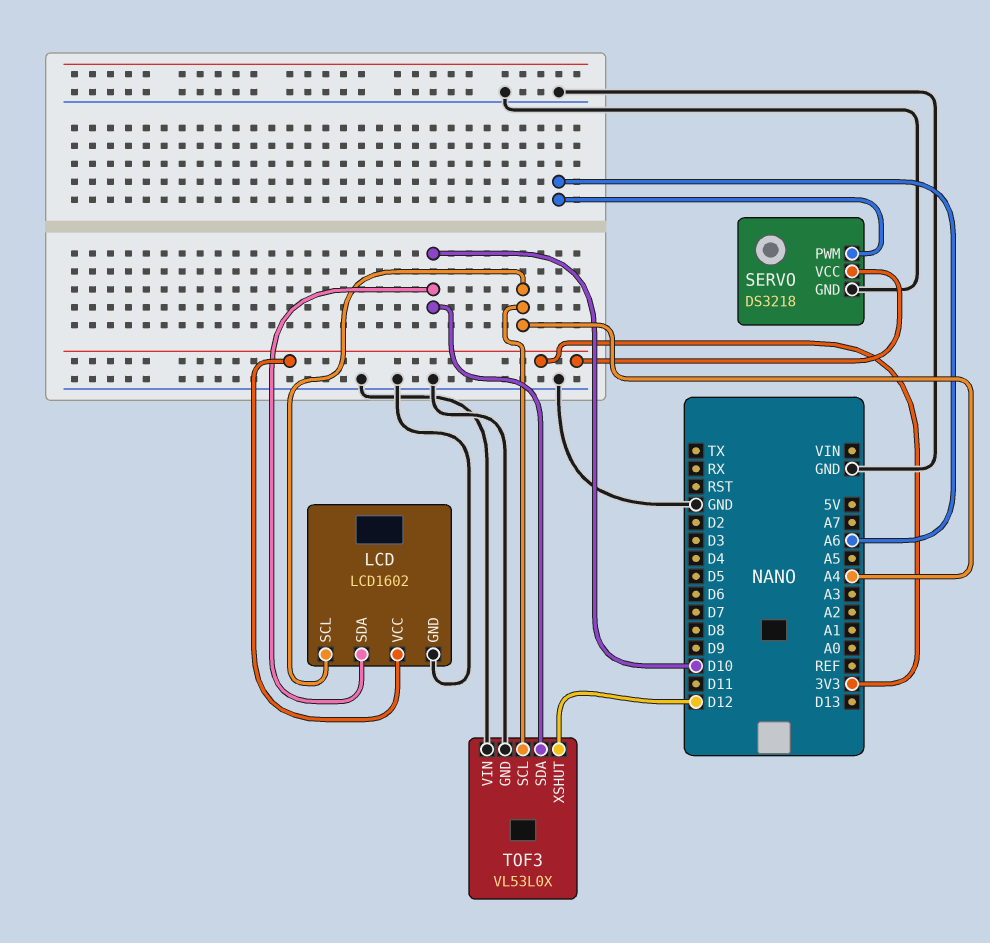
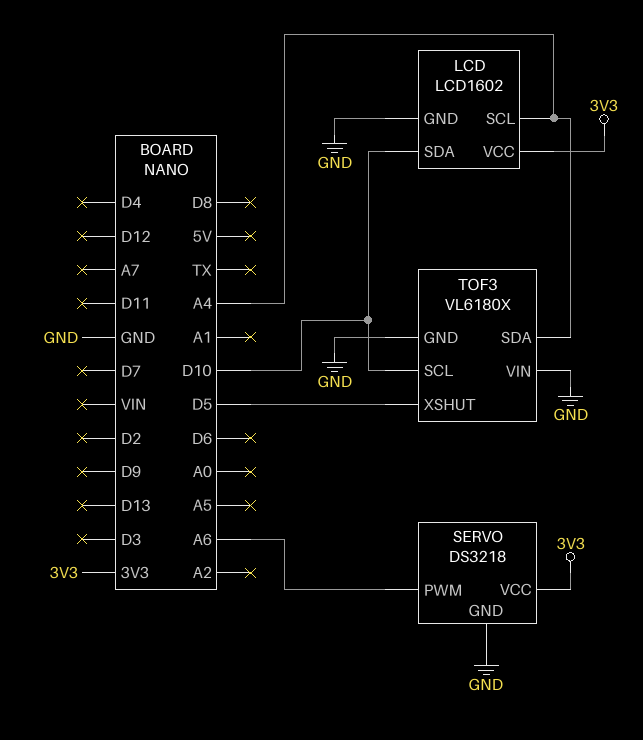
TOF3: VL53L0X -> VL6180X
TOF3 pin SCL: A4 -> D10
TOF3 pin SDA: D10 -> A4
TOF3 pin XSHUT: D12 -> D5

